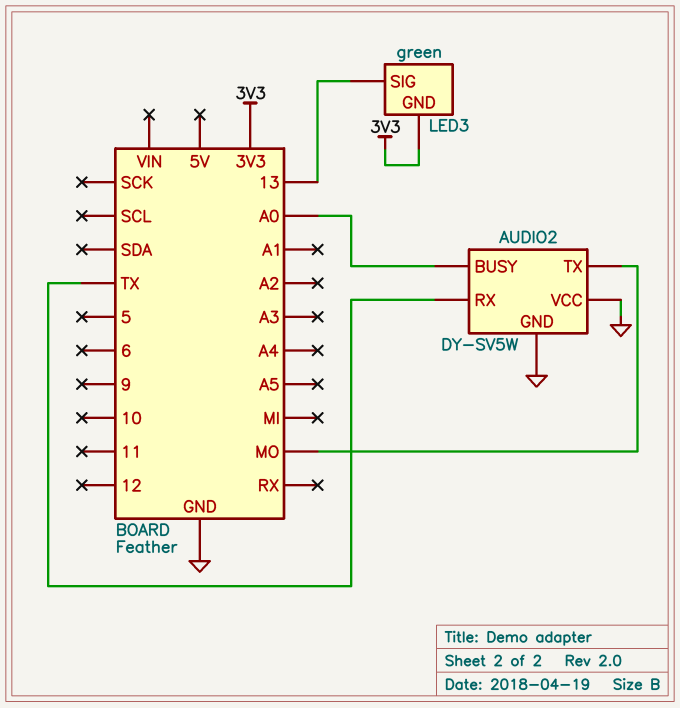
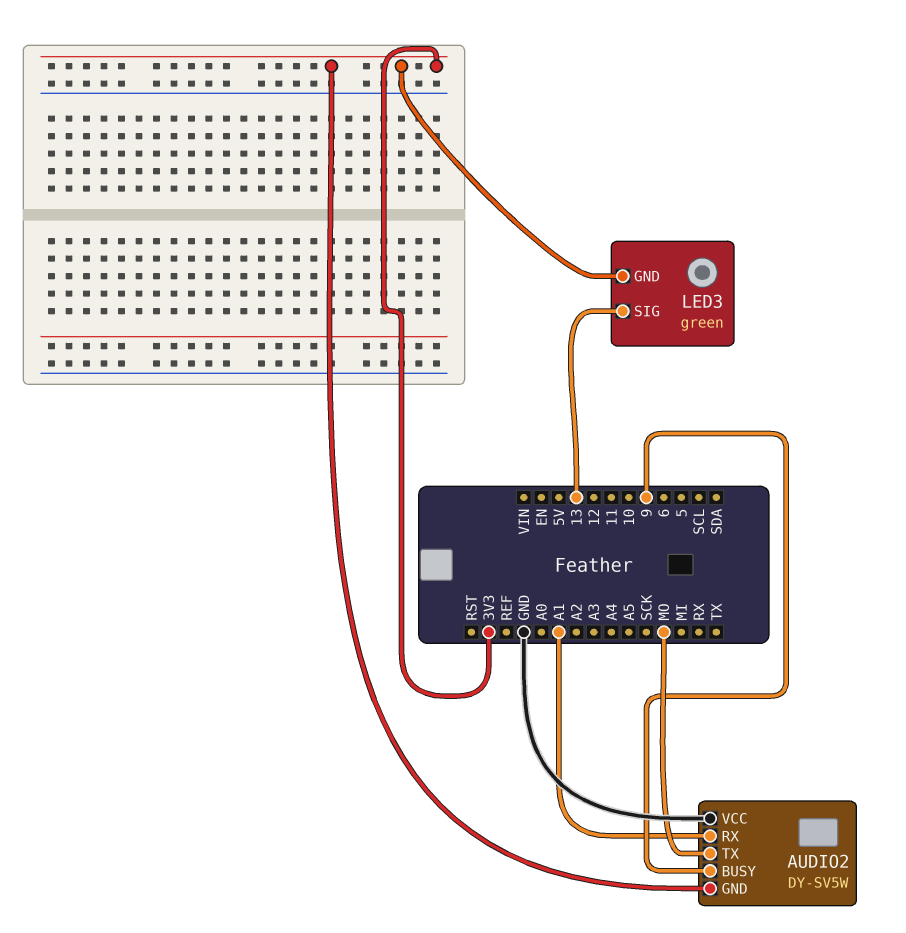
AUDIO2 pin BUSY: A0 -> 9
AUDIO2 pin GND: GND -> 3V3
AUDIO2 pin RX: TX -> A1

